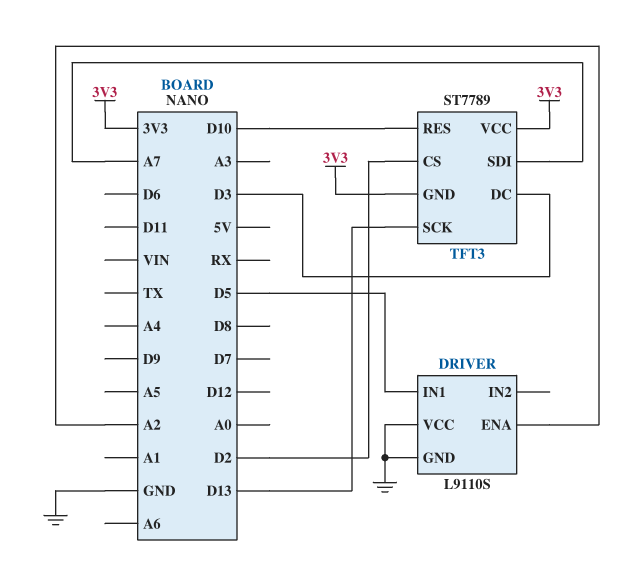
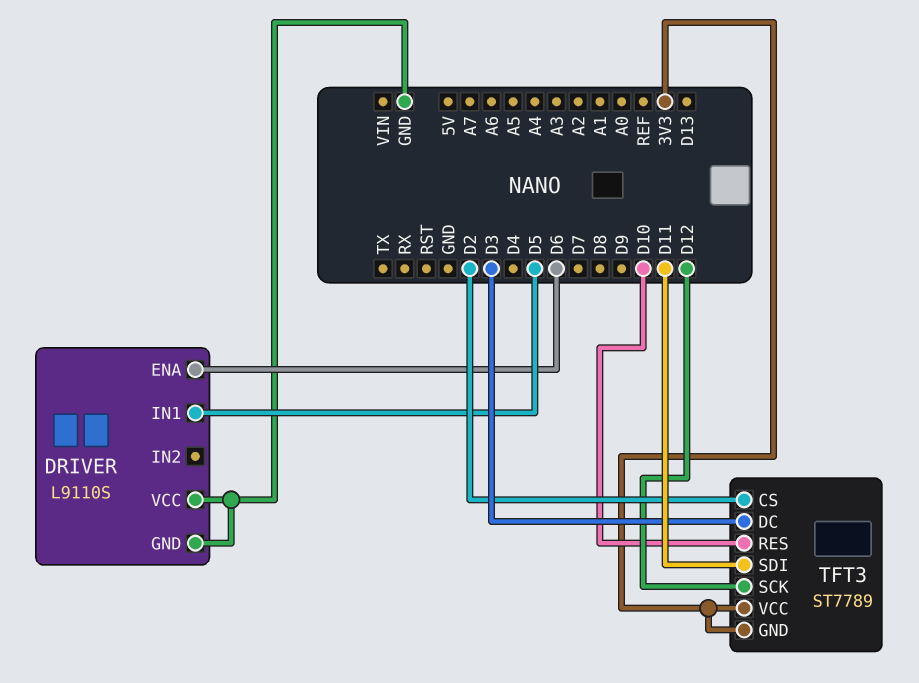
DRIVER pin ENA: A2 -> D6
TFT3 pin SCK: D13 -> D12
TFT3 pin SDI: A7 -> D11

